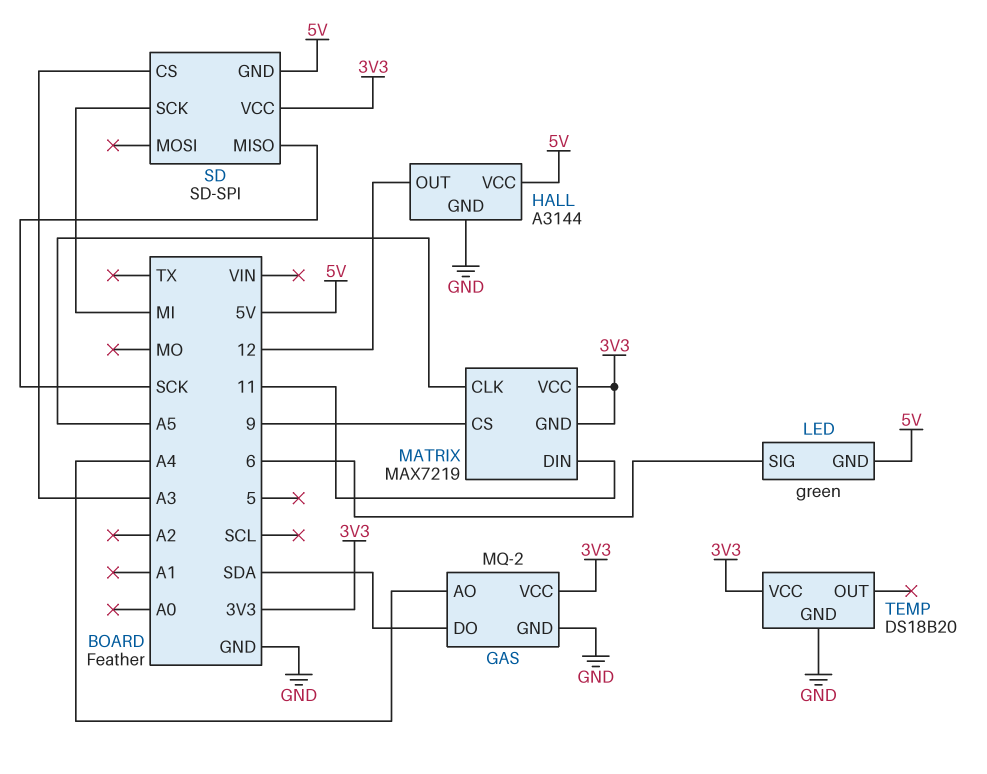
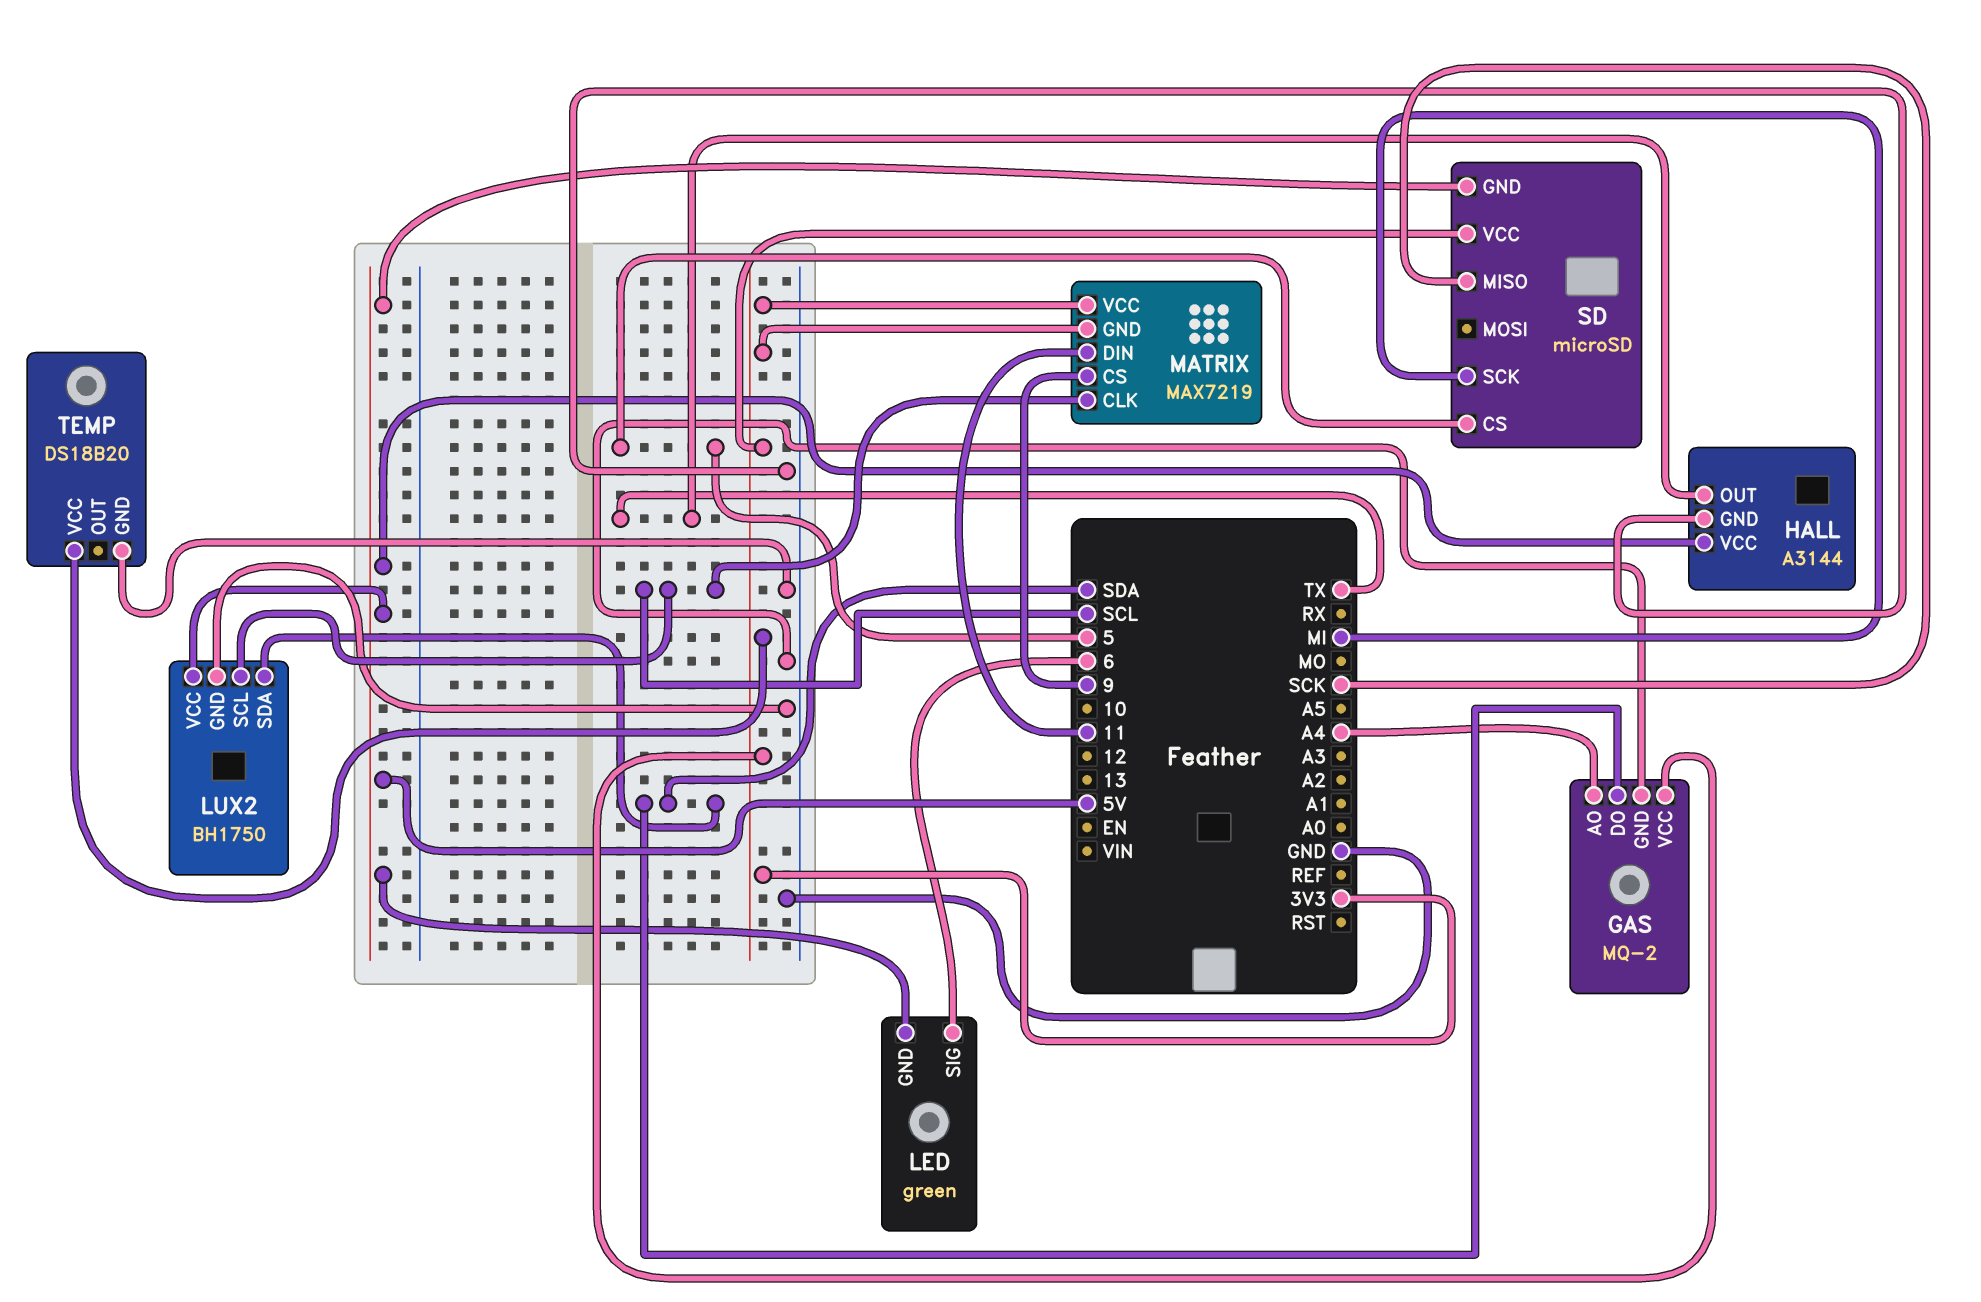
HALL pin OUT: 12 -> TX
LUX2: none -> BH1750
LUX2 pin GND: none -> GND
LUX2 pin SCL: none -> SCL
LUX2 pin SDA: none -> SDA
LUX2 pin VCC: none -> 5V
MATRIX pin CLK: A5 -> SCL
SD: SD-SPI -> microSD
SD pin CS: A3 -> 5

